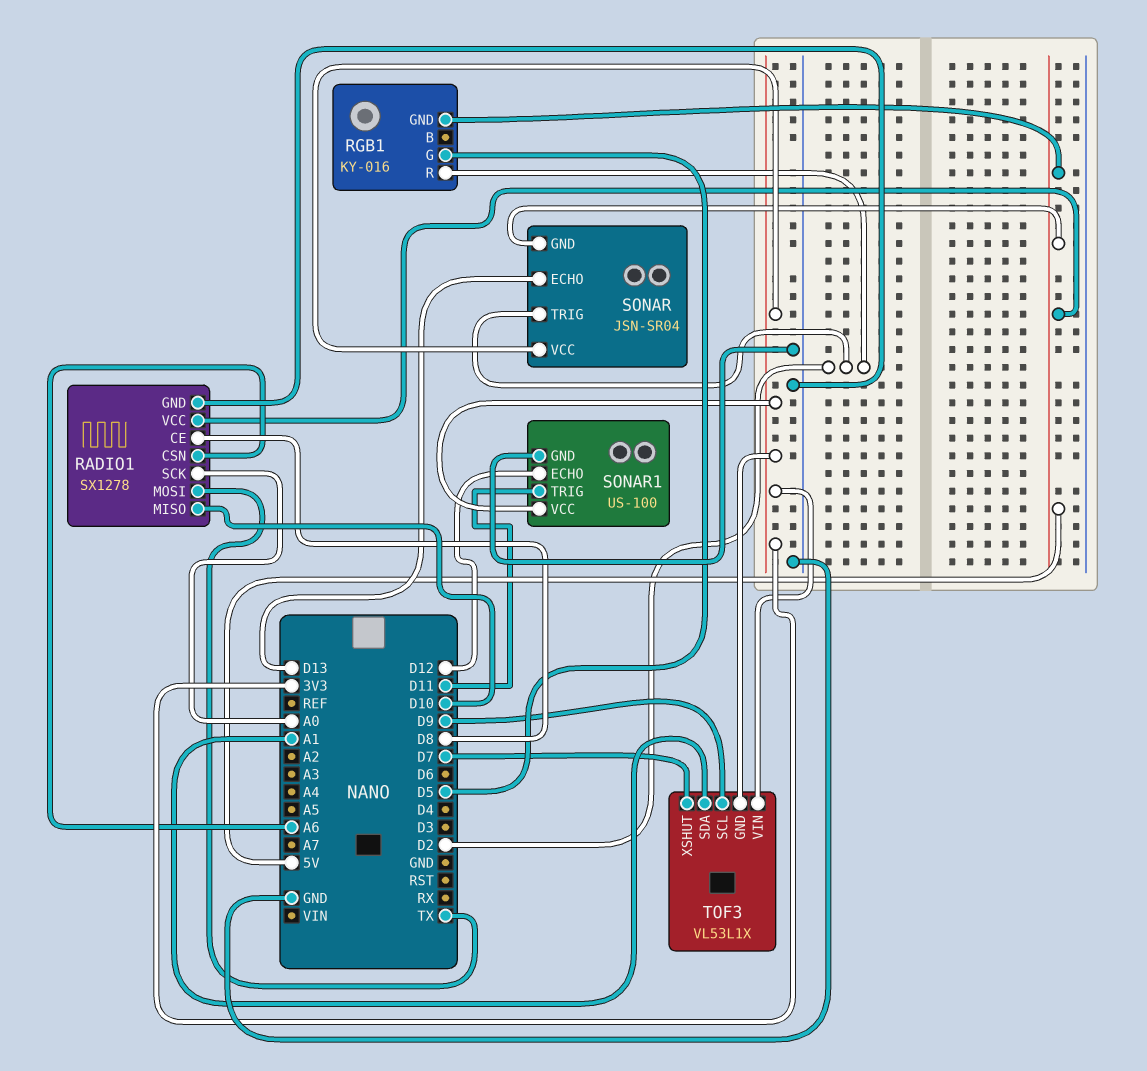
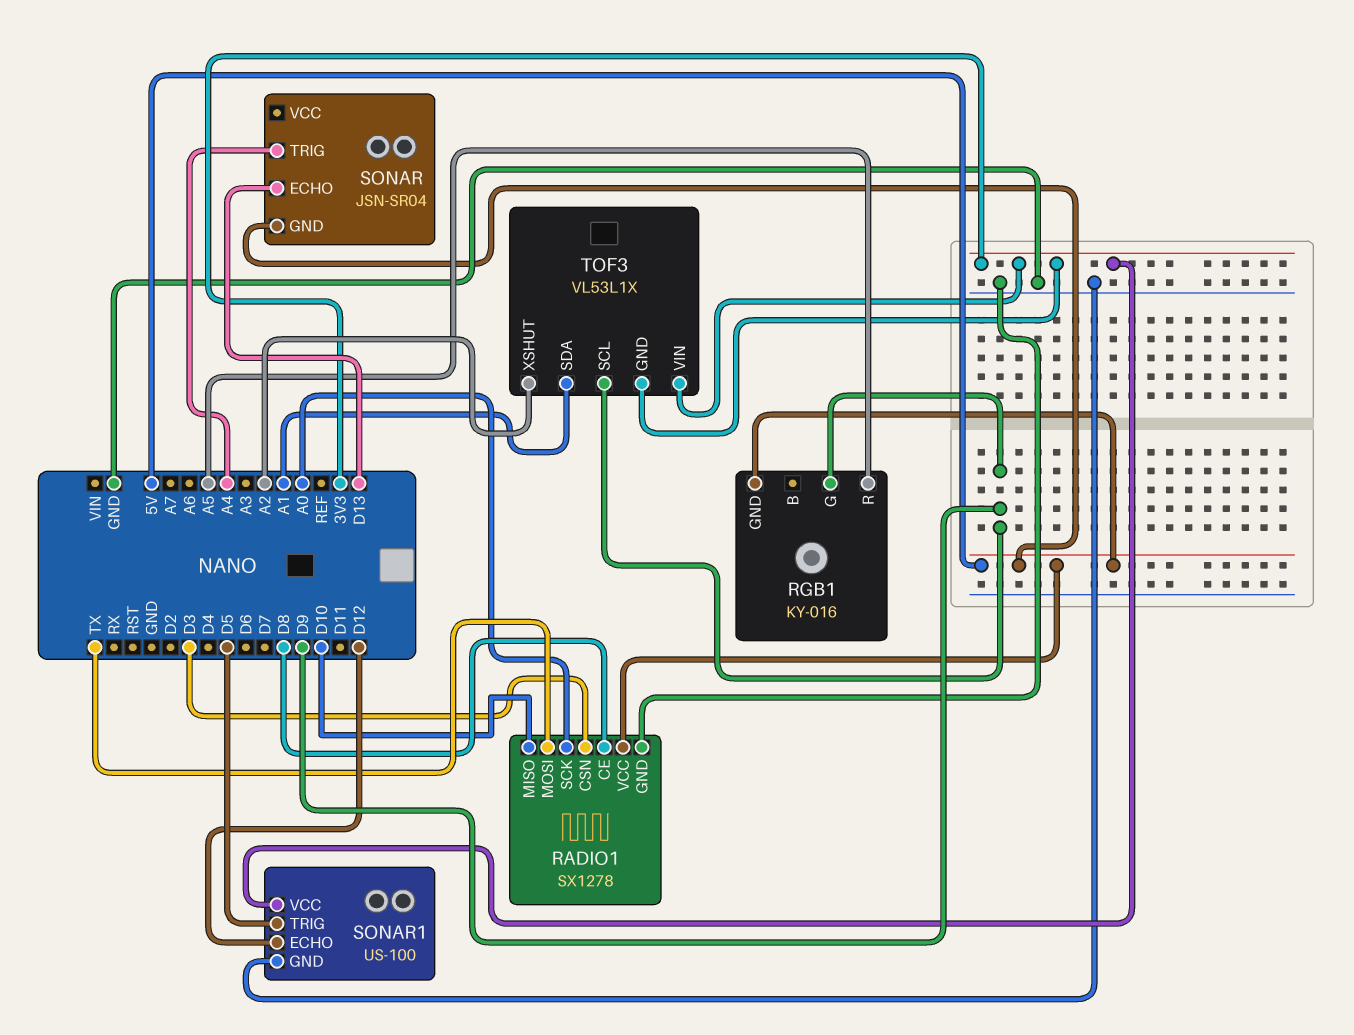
RADIO1 pin CSN: A6 -> D3
RGB1 pin G: D5 -> D9
RGB1 pin R: D2 -> A5
SONAR pin TRIG: D2 -> A4
SONAR pin VCC: 3V3 -> none
SONAR1 pin TRIG: D11 -> D5
TOF3 pin XSHUT: D7 -> A2

